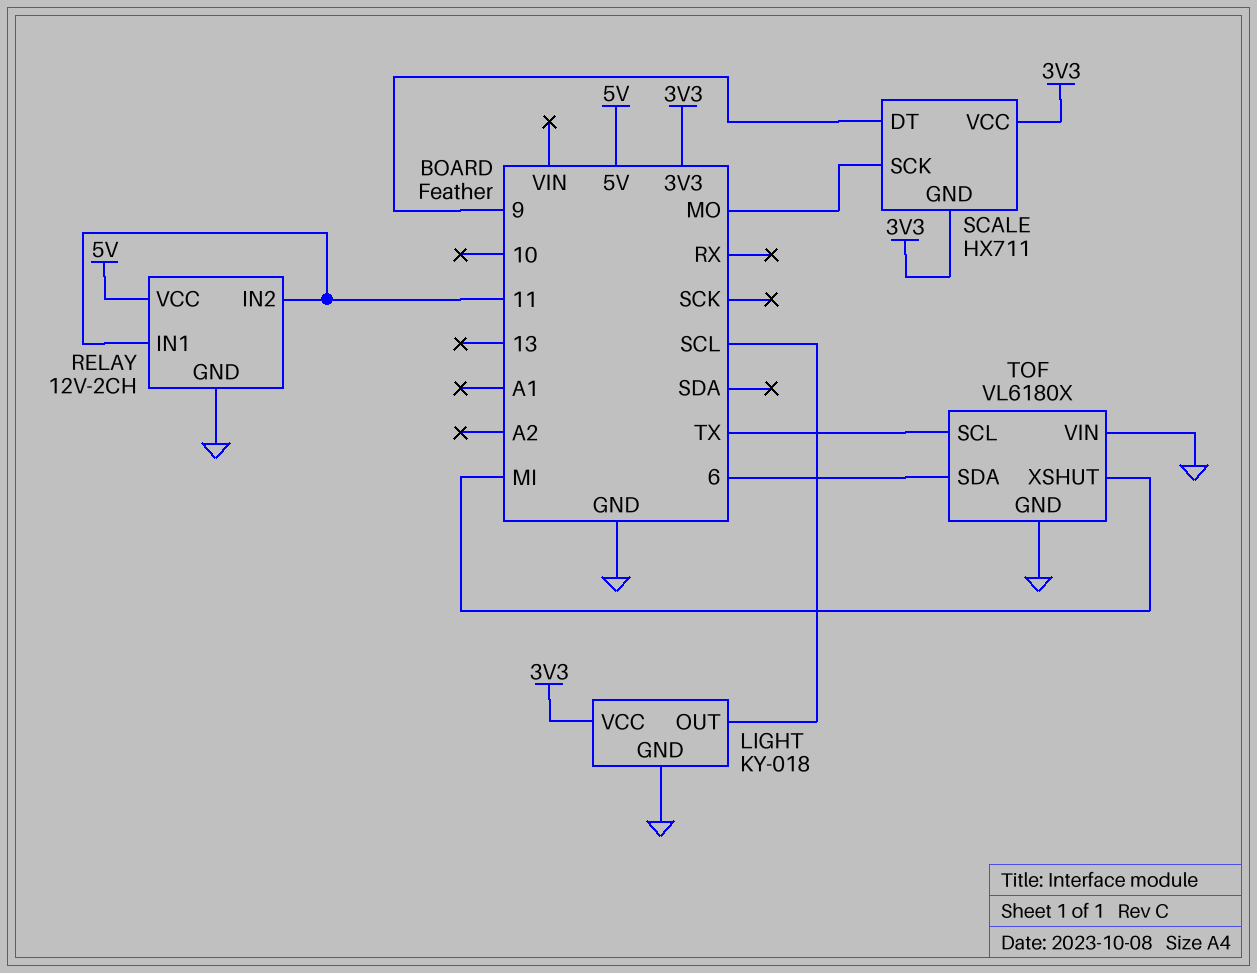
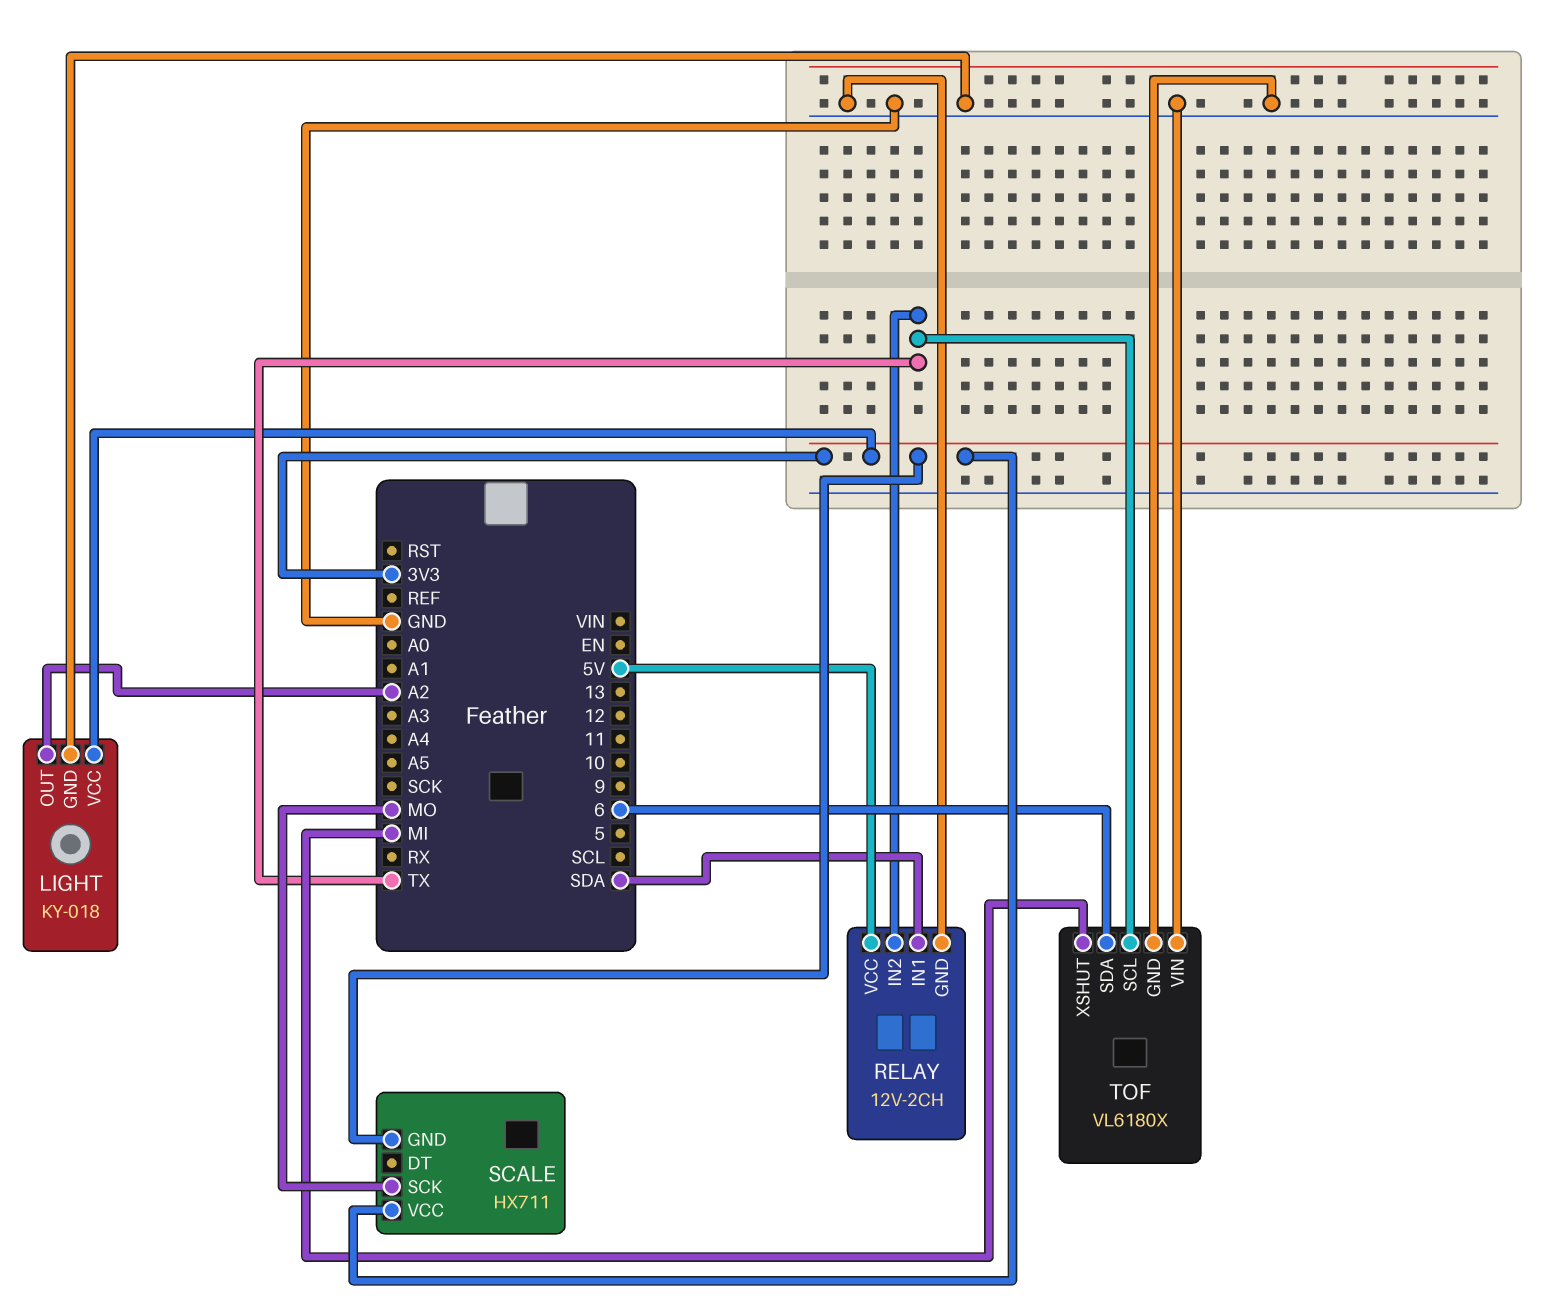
LIGHT pin OUT: SCL -> A2
RELAY pin IN1: 11 -> SDA
RELAY pin IN2: 11 -> TX
SCALE pin DT: 9 -> none

